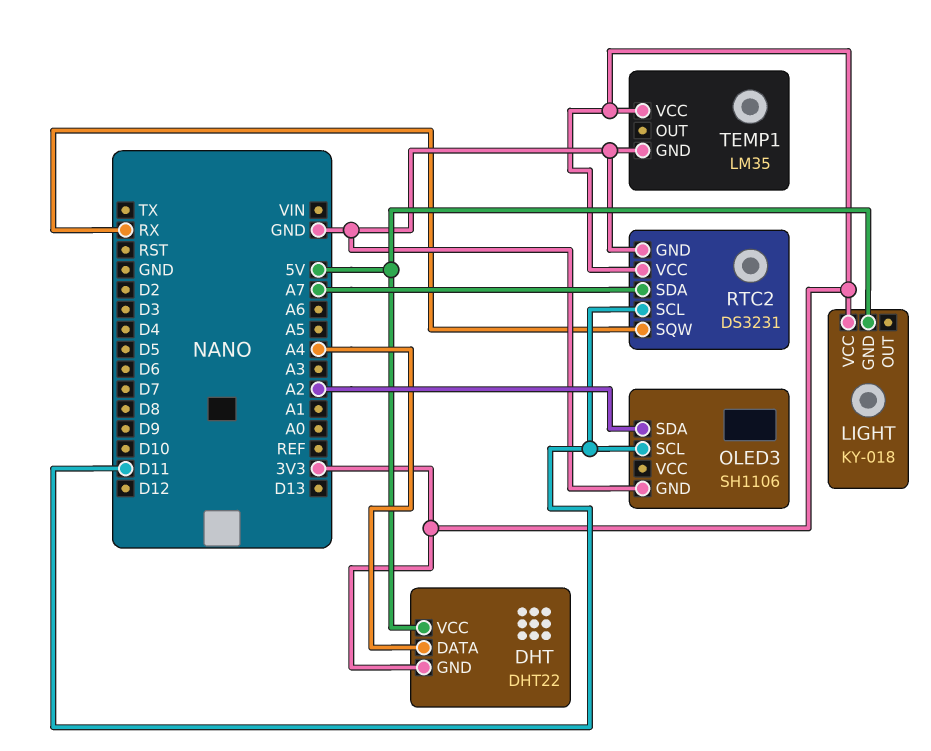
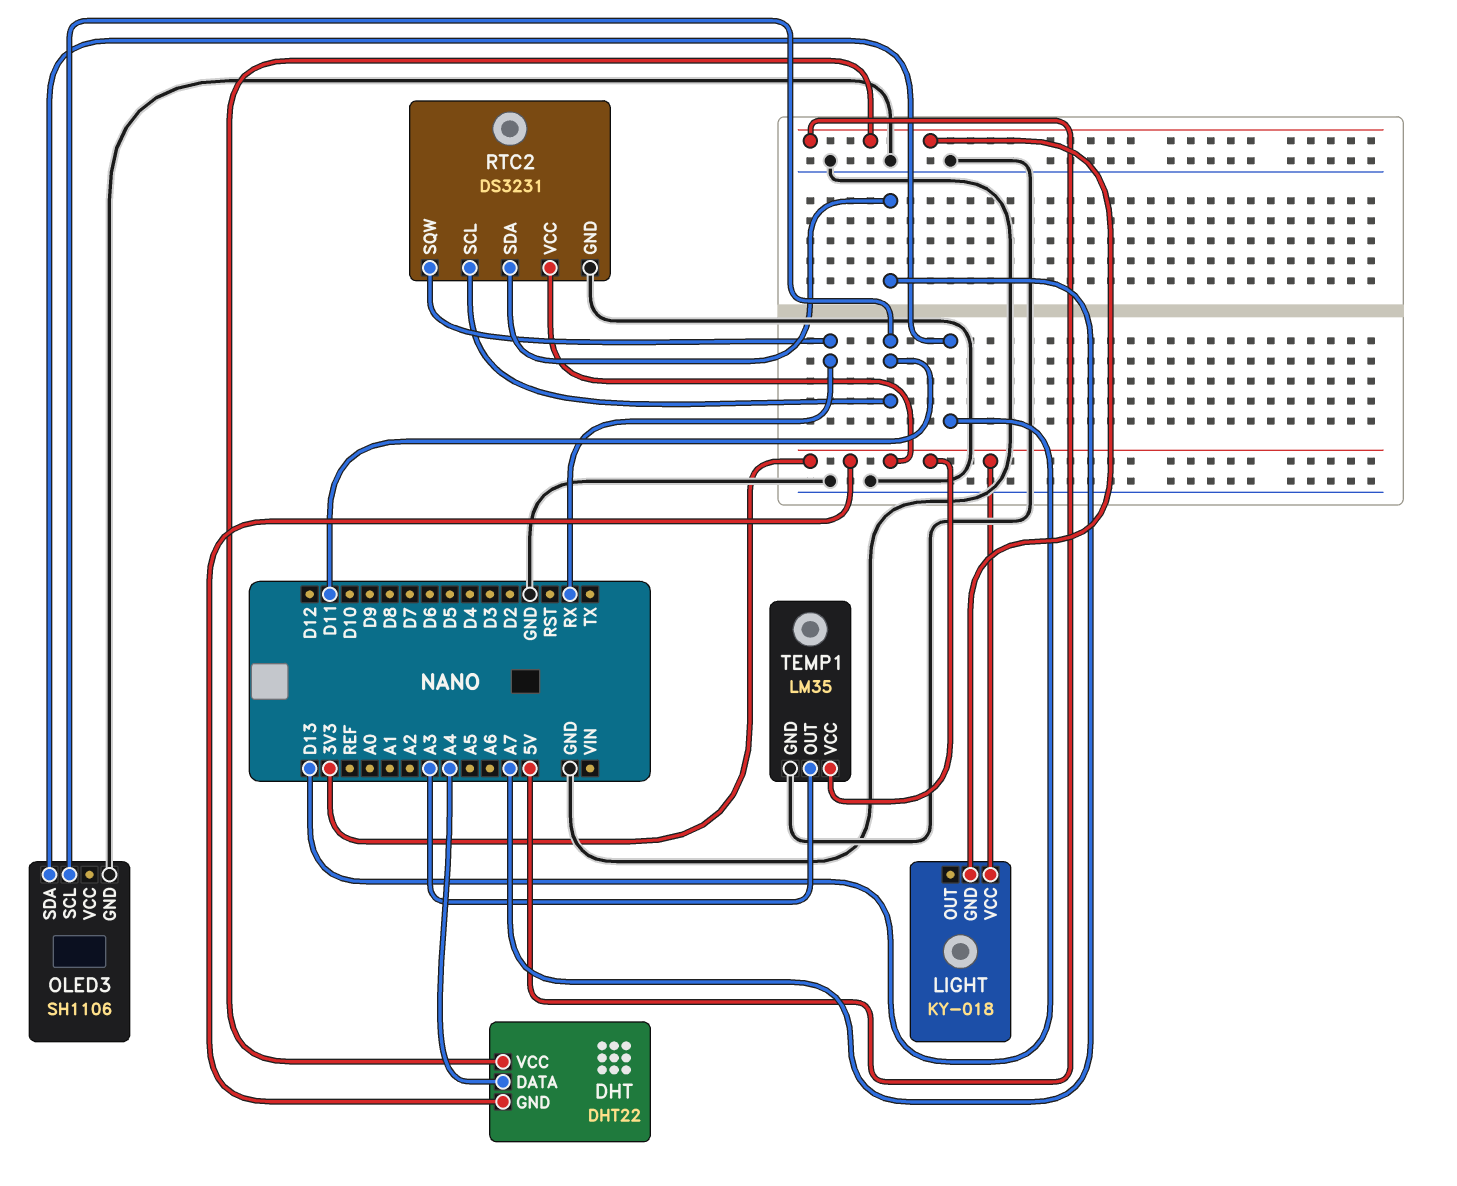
OLED3 pin SDA: A2 -> D13
TEMP1 pin OUT: none -> A3

